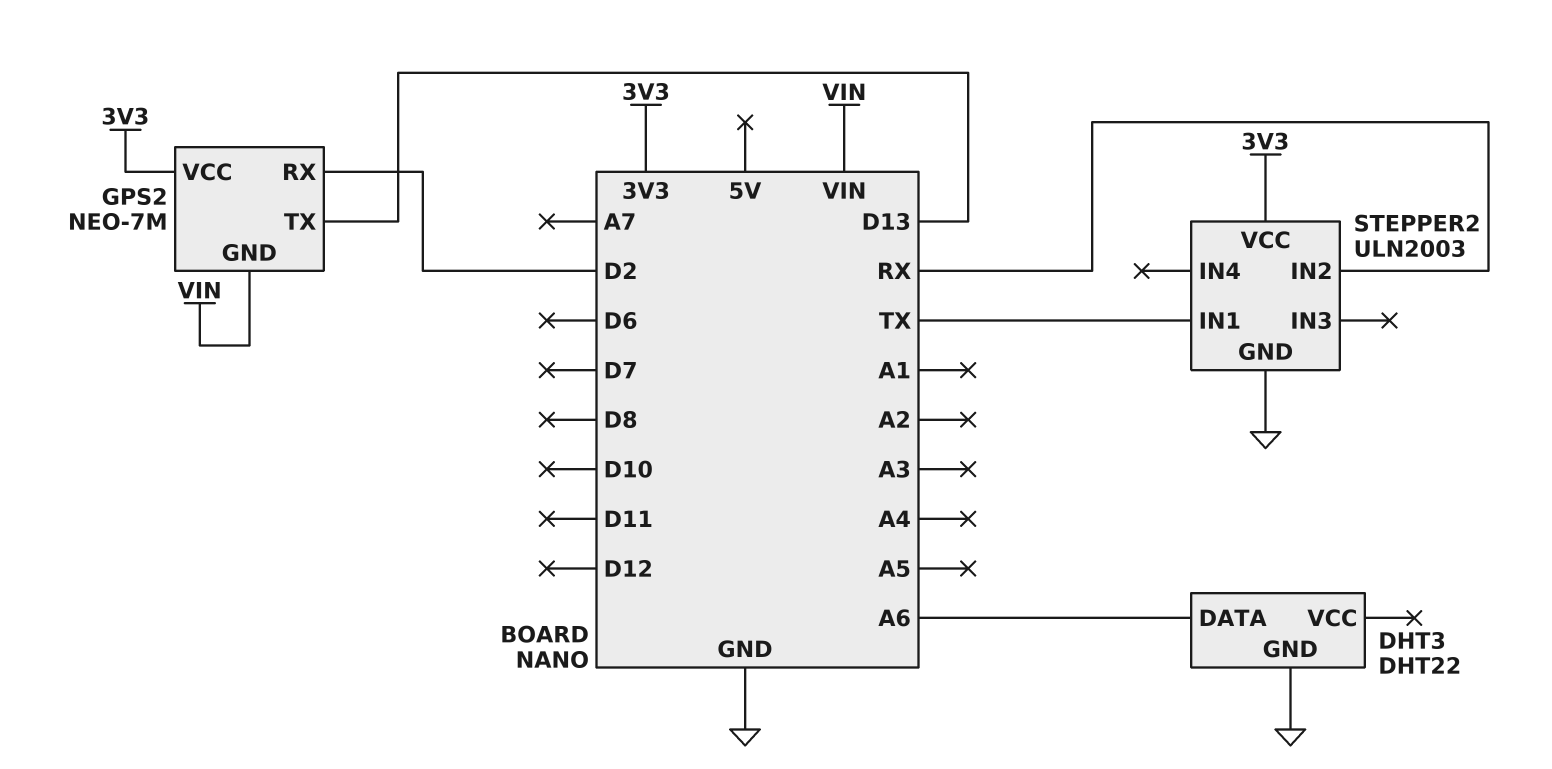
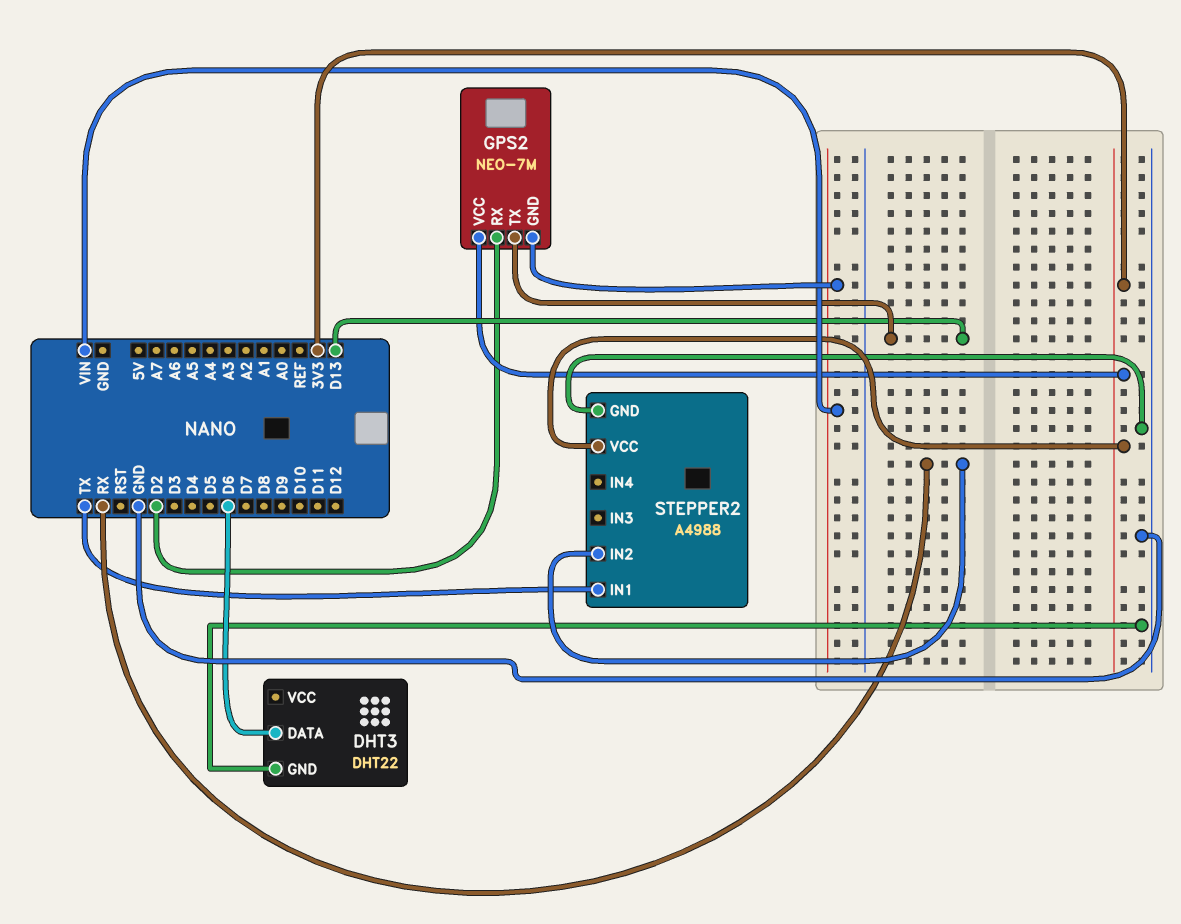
DHT3 pin DATA: A6 -> D6
STEPPER2: ULN2003 -> A4988

